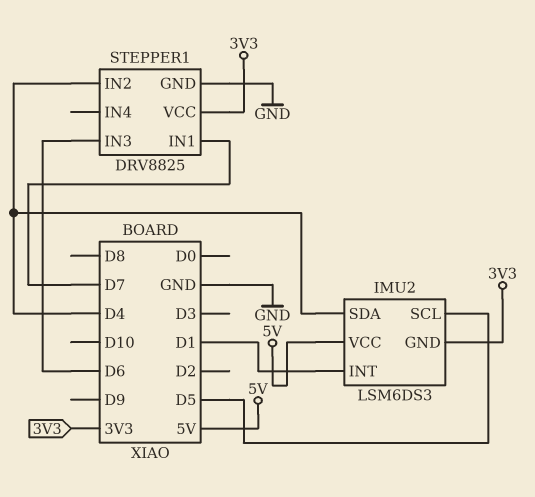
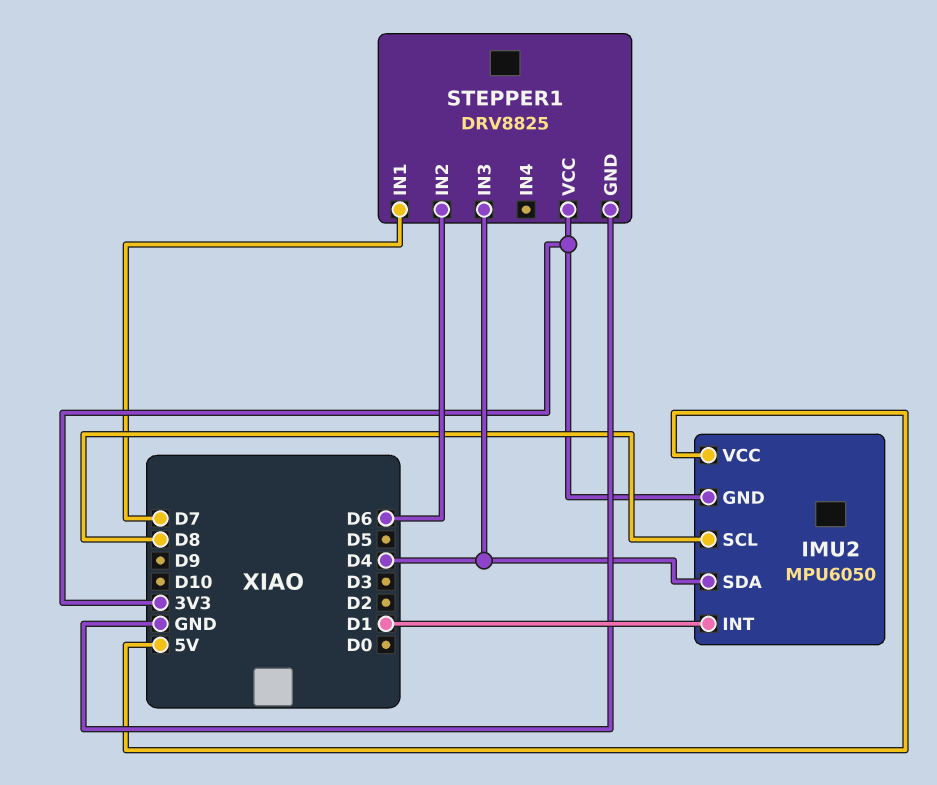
IMU2: LSM6DS3 -> MPU6050
IMU2 pin SCL: D5 -> D8
STEPPER1 pin IN2: D4 -> D6
STEPPER1 pin IN3: D6 -> D4

